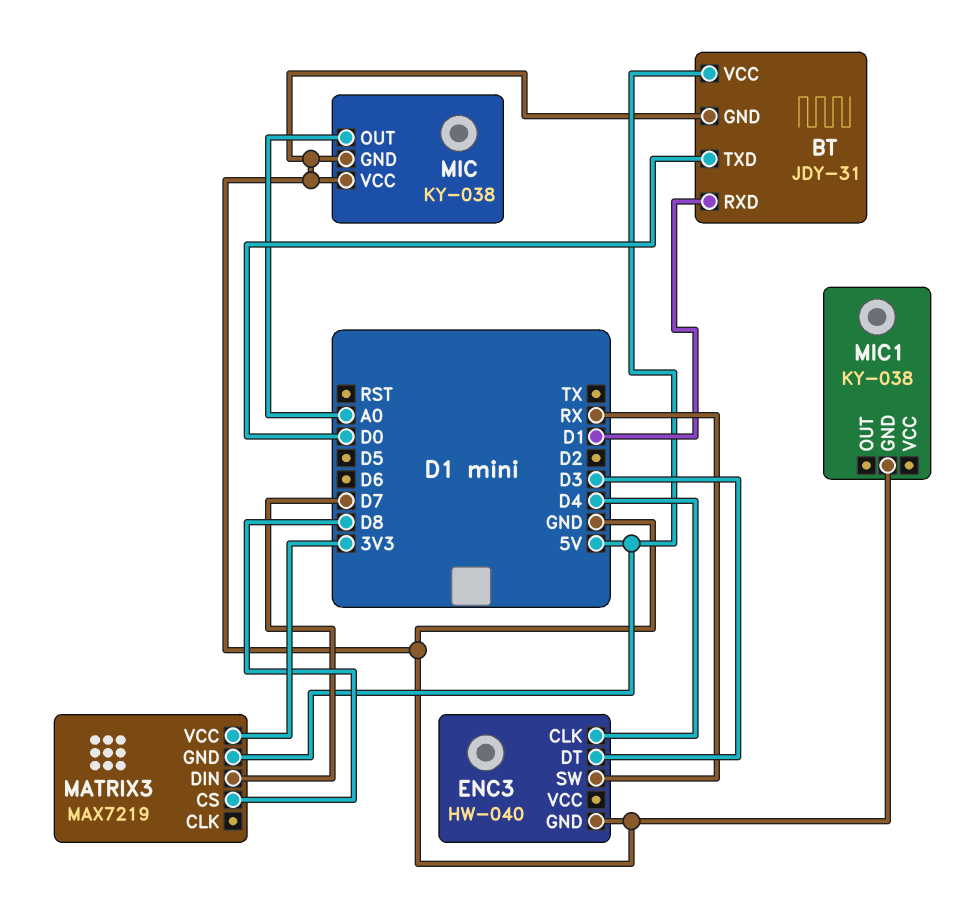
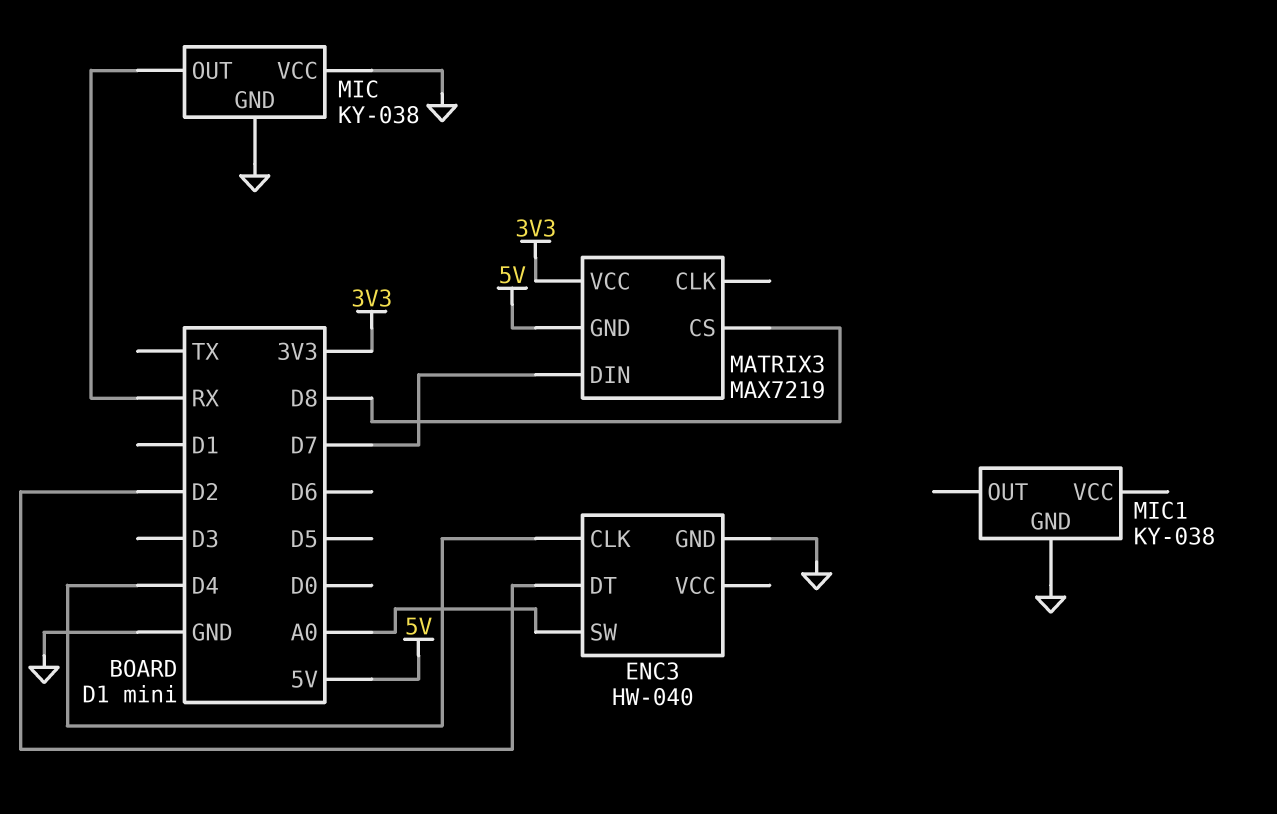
BT: JDY-31 -> none
BT pin GND: GND -> none
BT pin RXD: D1 -> none
BT pin TXD: D0 -> none
BT pin VCC: 5V -> none
ENC3 pin DT: D3 -> D2
ENC3 pin SW: RX -> A0
MIC pin OUT: A0 -> RX

